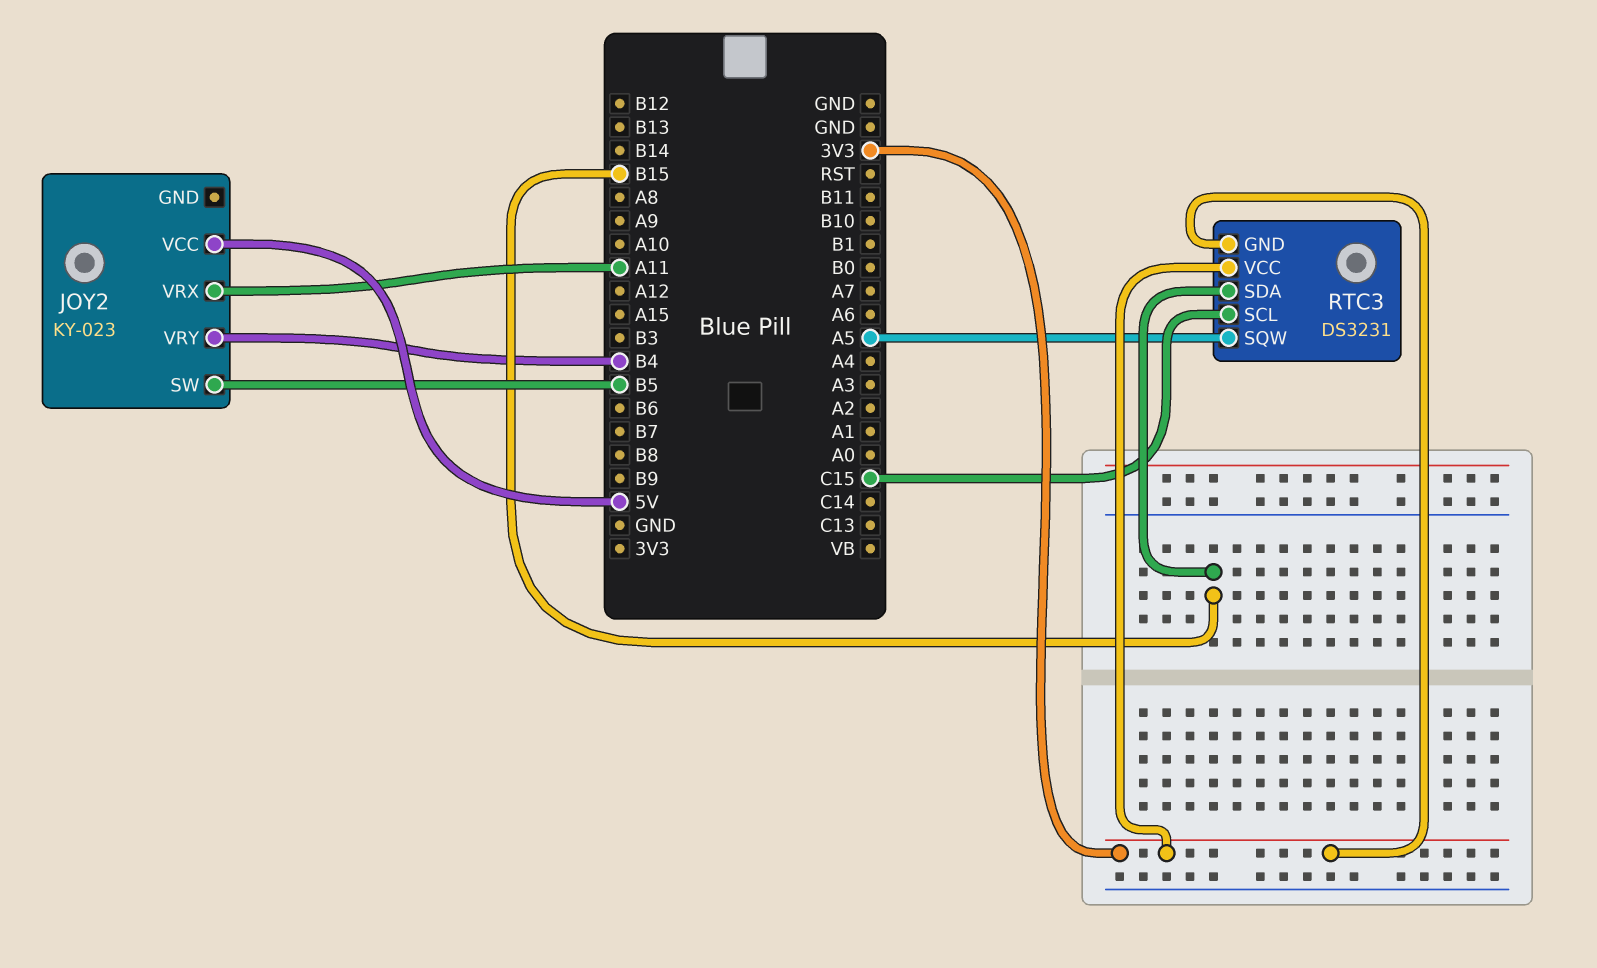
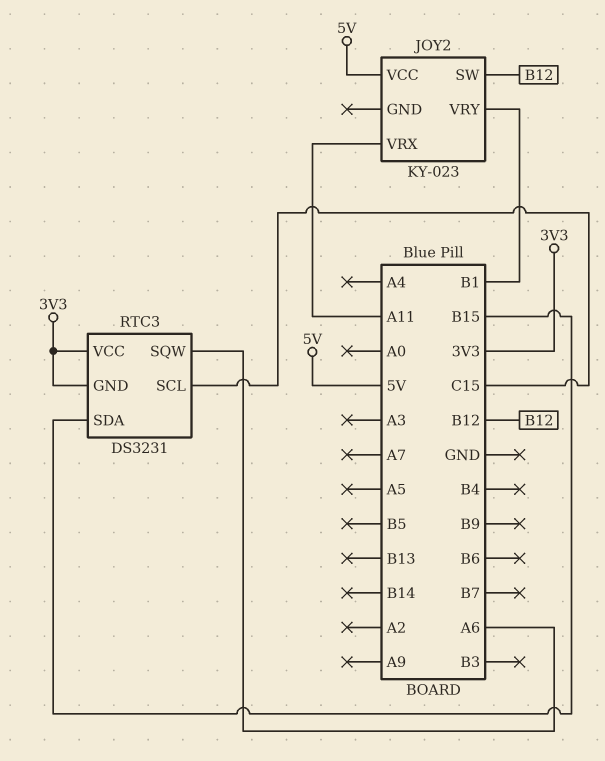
JOY2 pin SW: B5 -> B12
JOY2 pin VRY: B4 -> B1
RTC3 pin SQW: A5 -> A6

